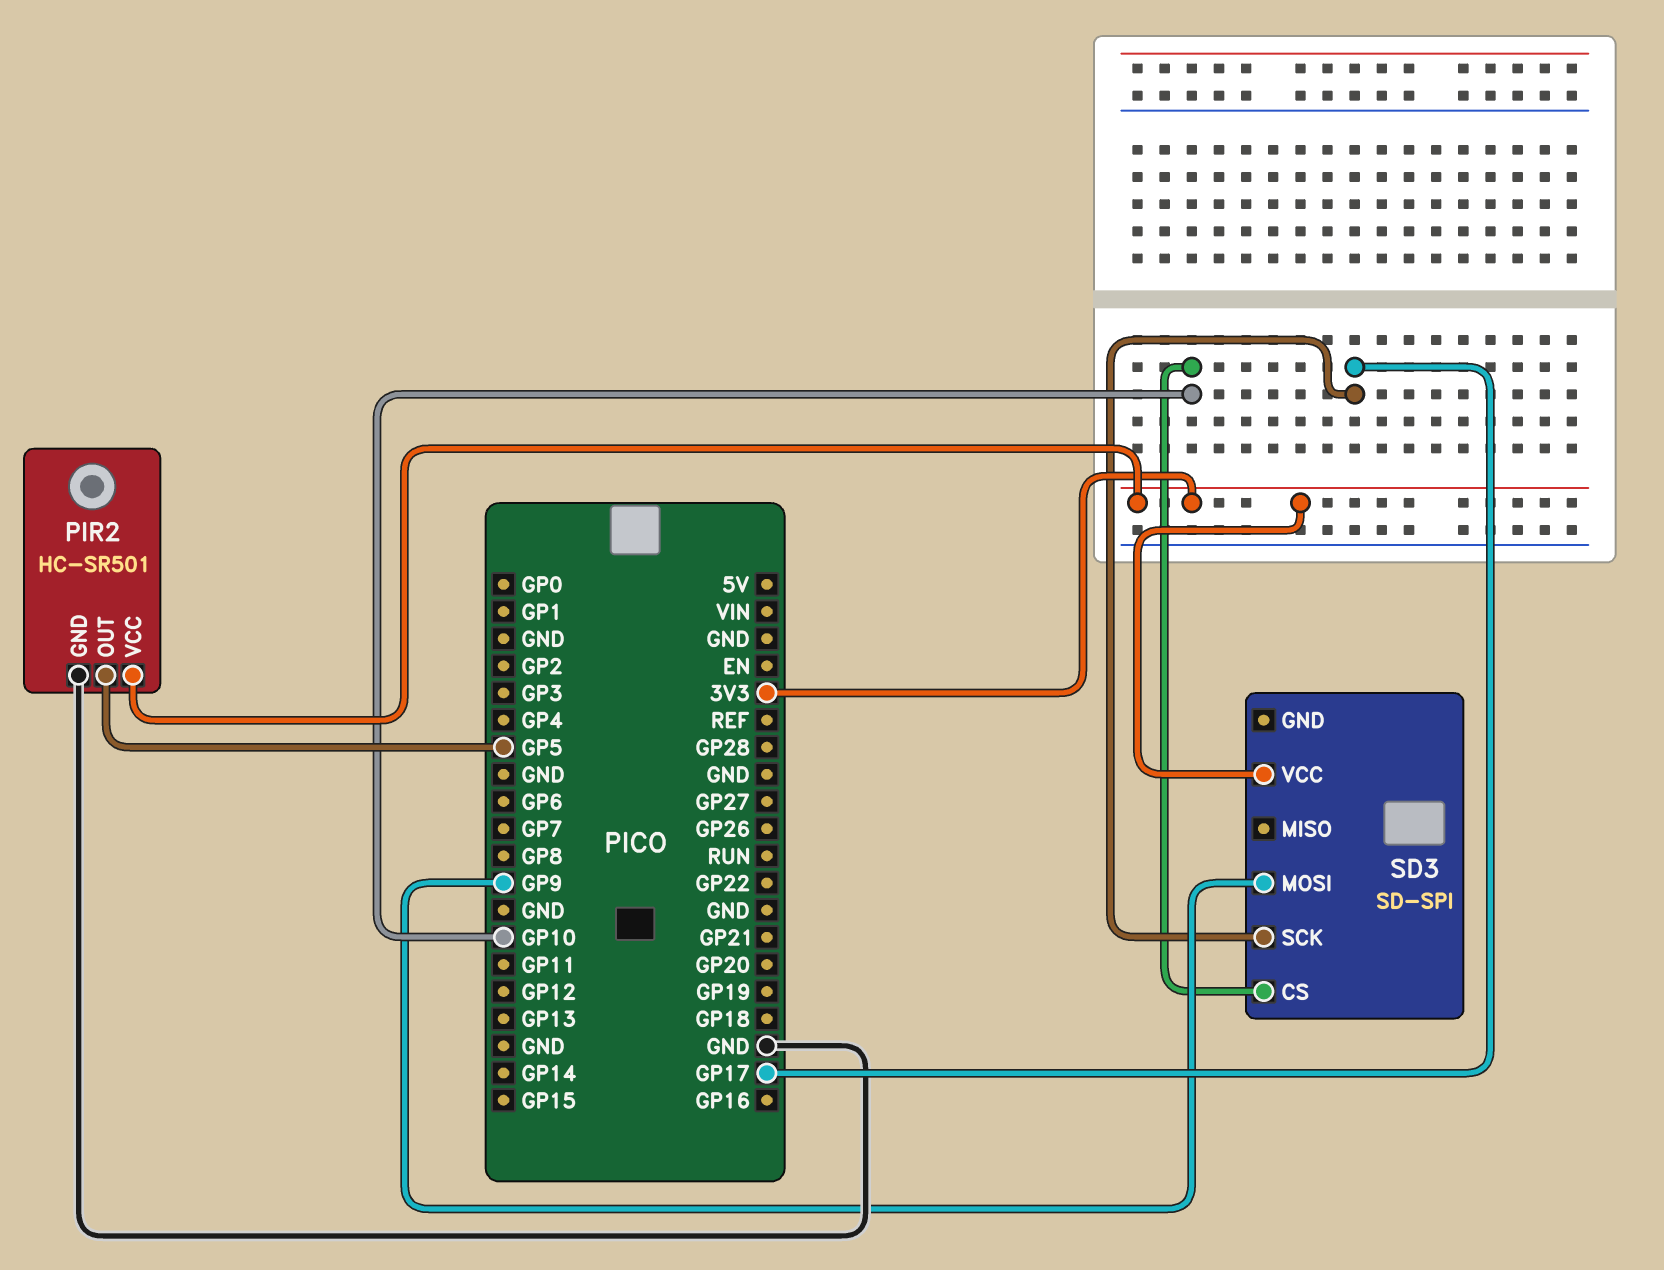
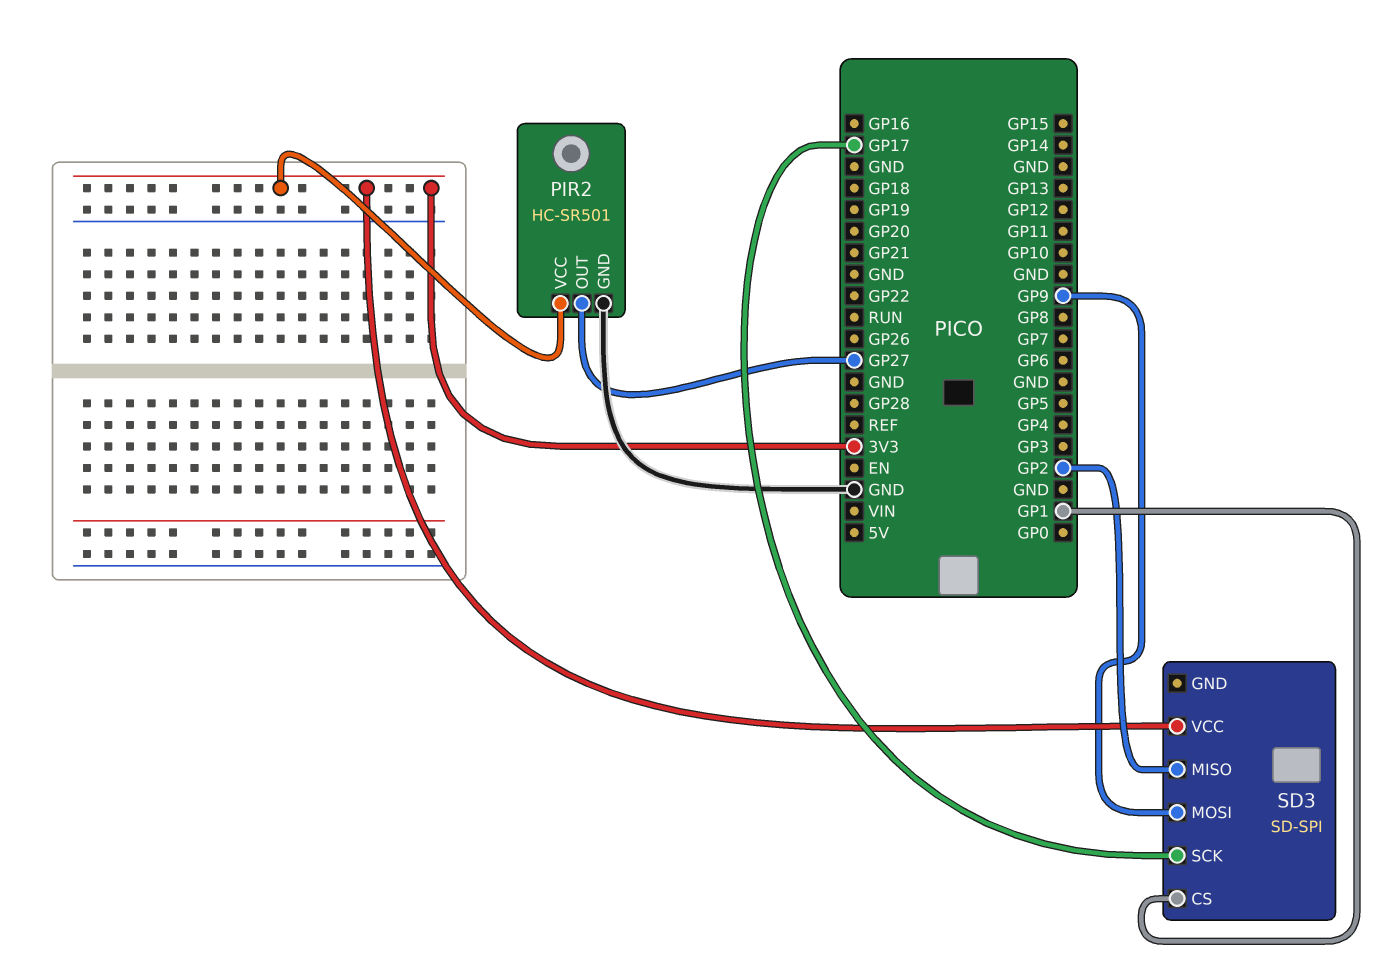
PIR2 pin OUT: GP5 -> GP27
SD3 pin CS: GP10 -> GP1
SD3 pin MISO: none -> GP2

